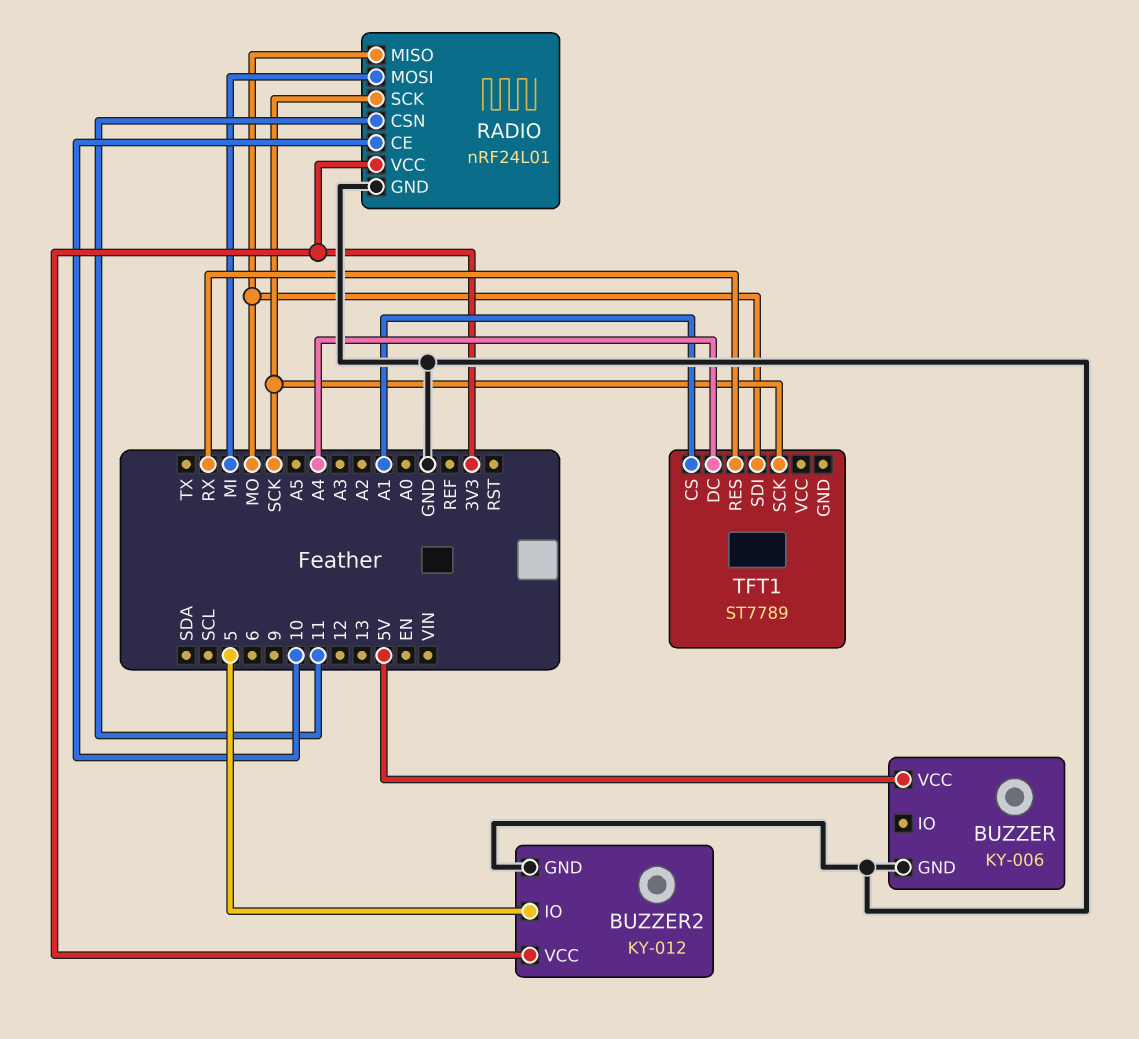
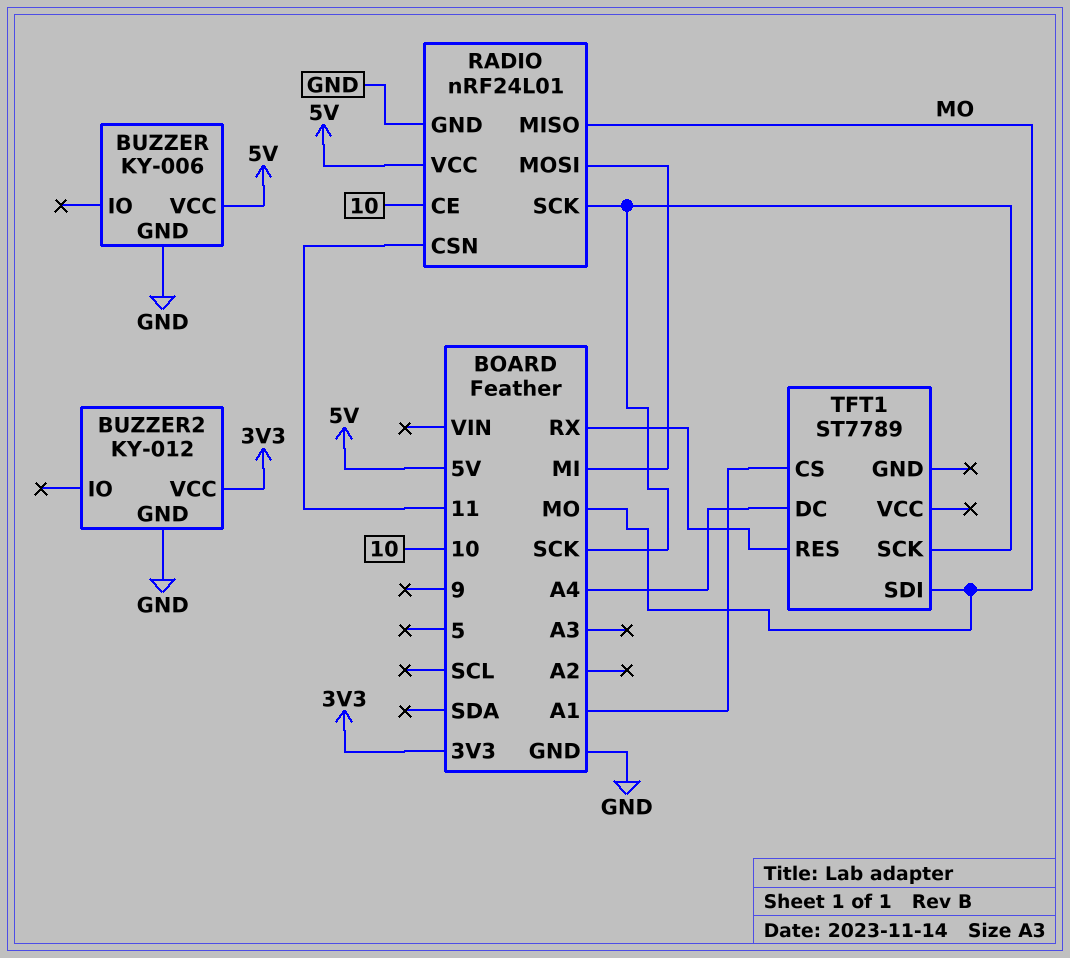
BUZZER2 pin IO: 5 -> none
RADIO pin VCC: 3V3 -> 5V

